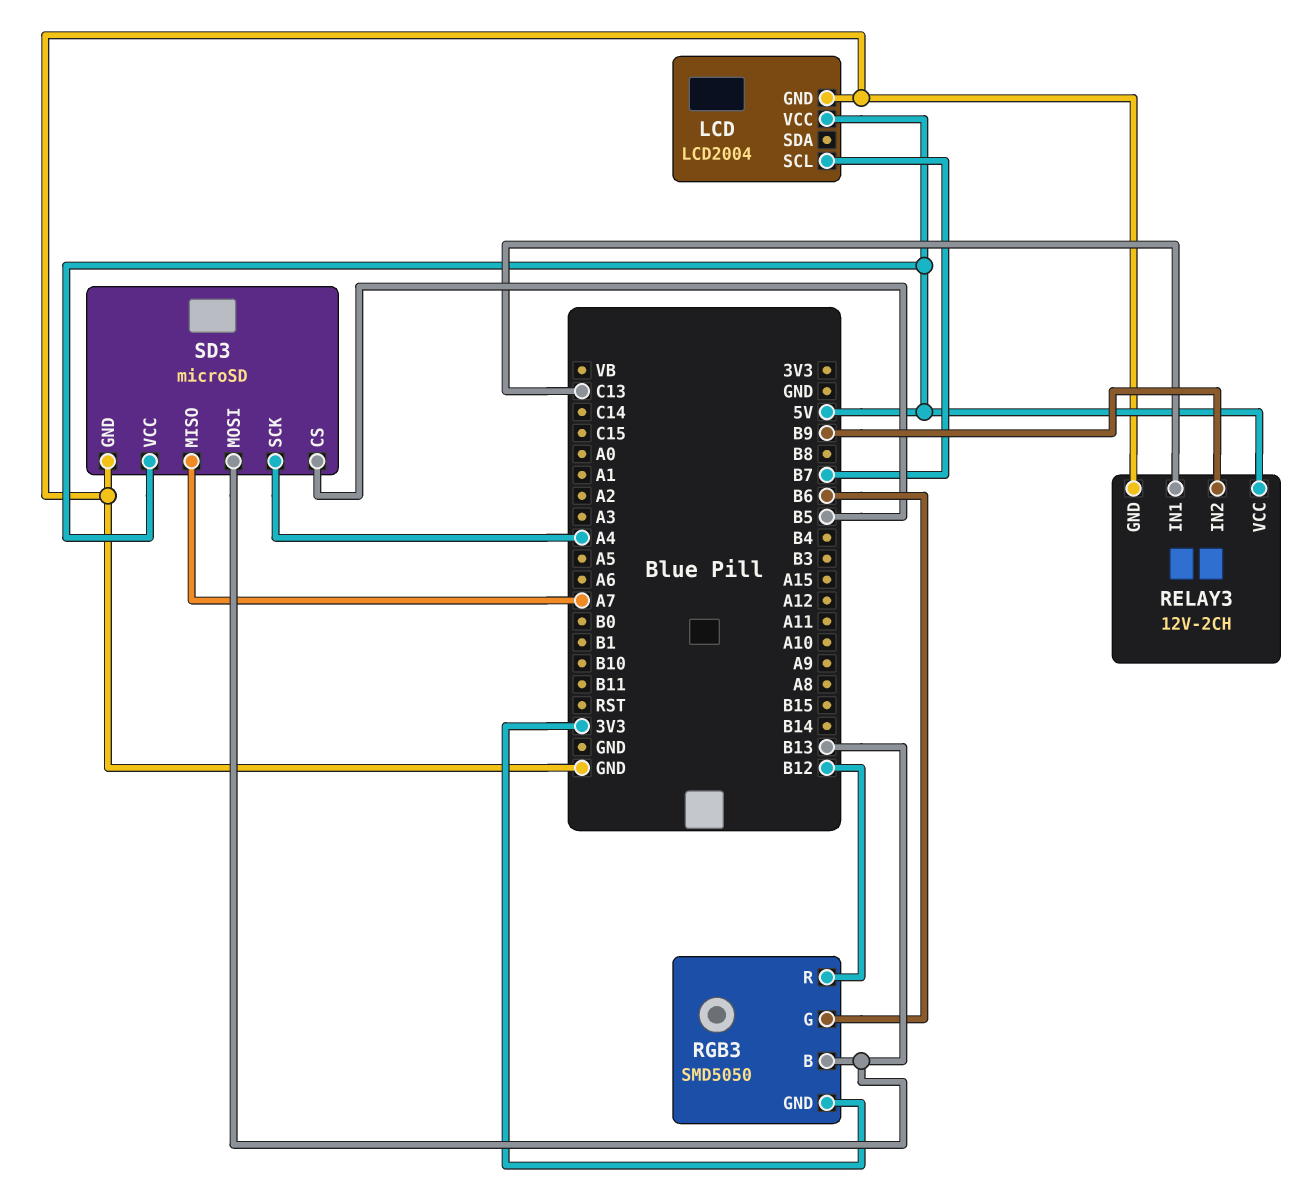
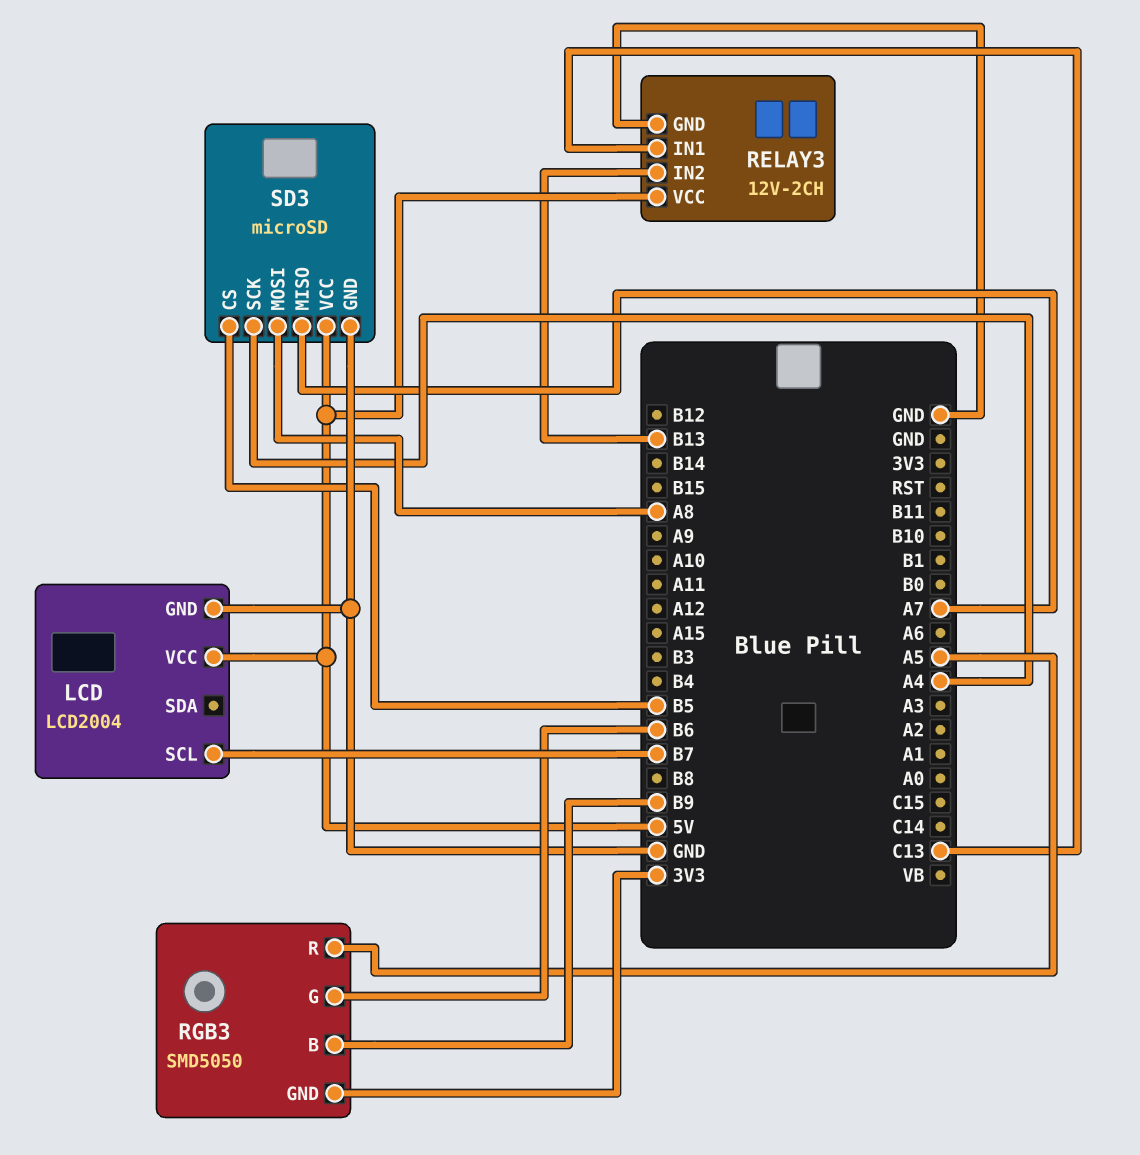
RELAY3 pin IN2: B9 -> B13
RGB3 pin B: B13 -> B9
RGB3 pin R: B12 -> A5
SD3 pin MOSI: B13 -> A8

